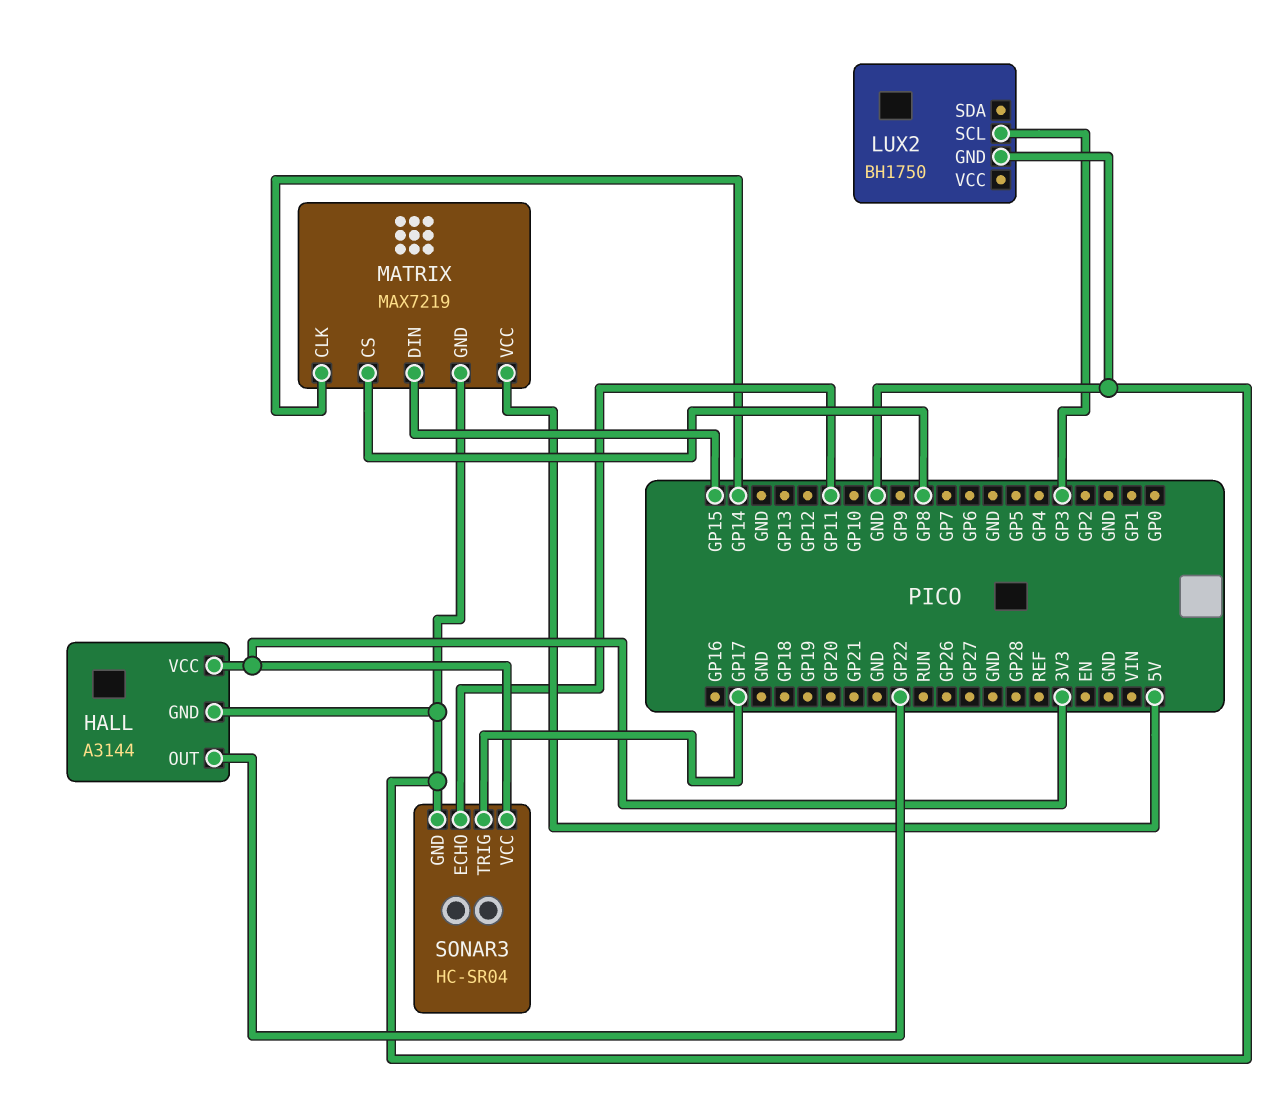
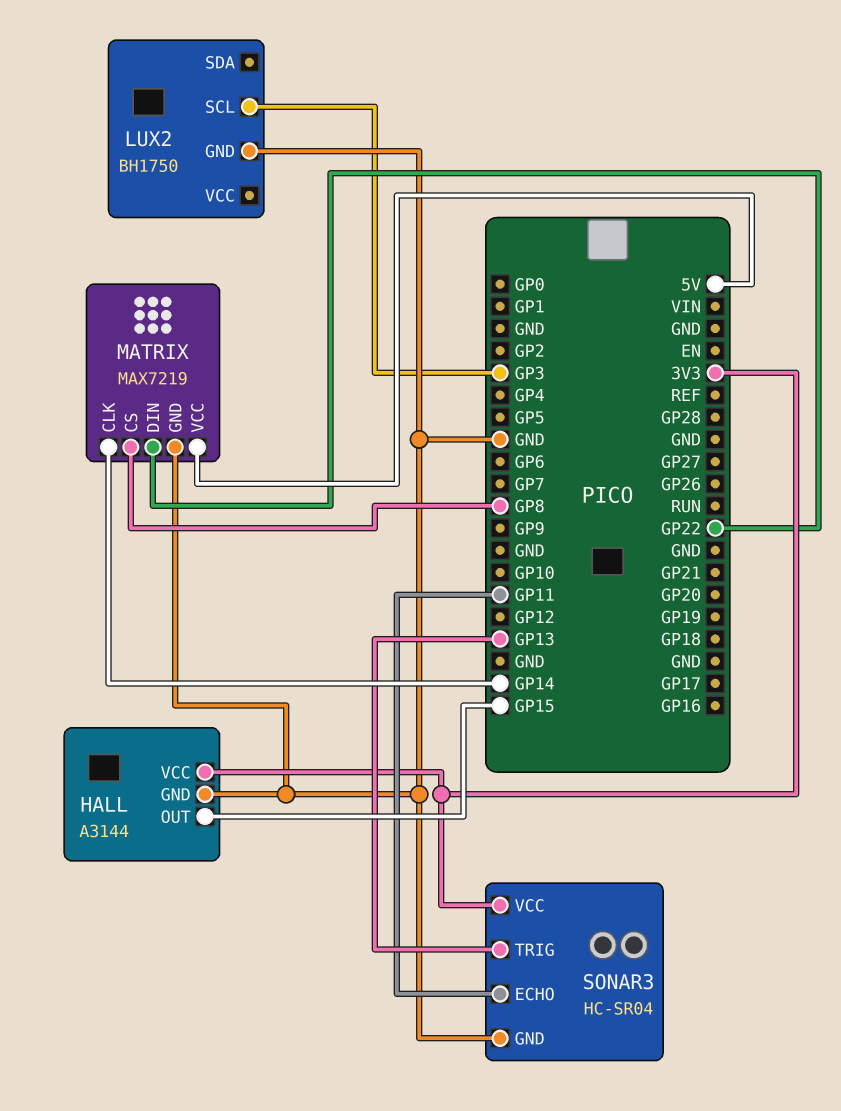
HALL pin OUT: GP22 -> GP15
MATRIX pin DIN: GP15 -> GP22
SONAR3 pin TRIG: GP17 -> GP13

